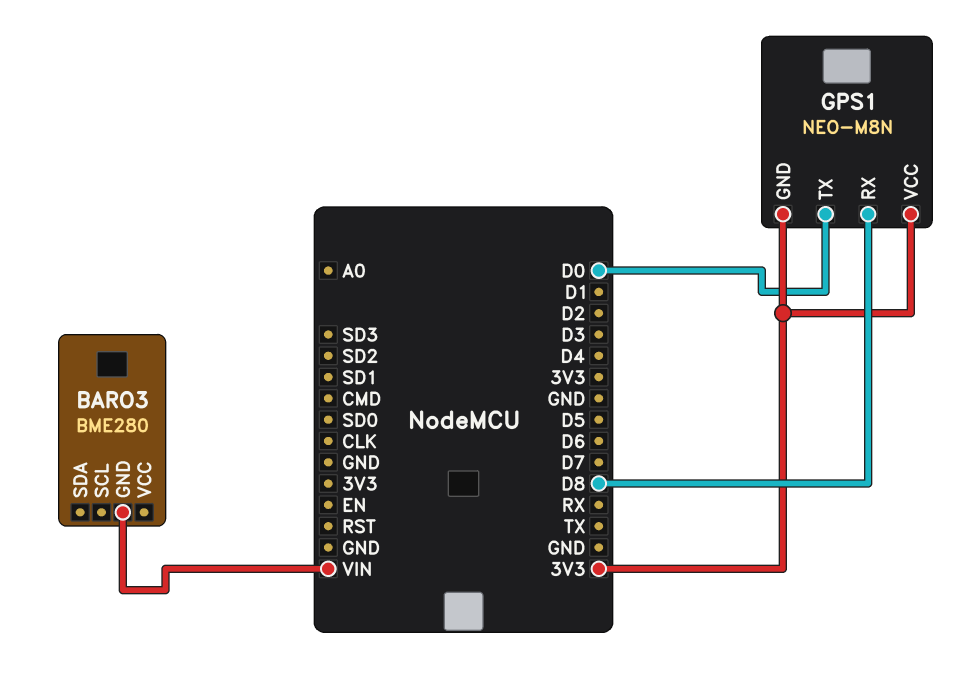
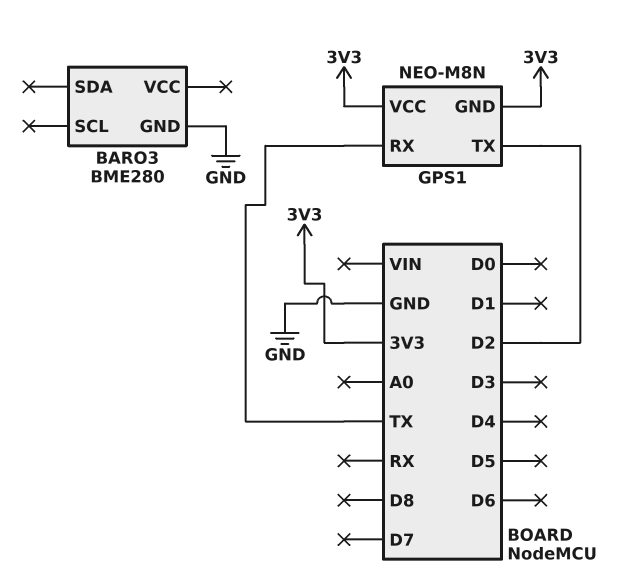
BARO3 pin GND: VIN -> GND
GPS1 pin RX: D8 -> TX
GPS1 pin TX: D0 -> D2

